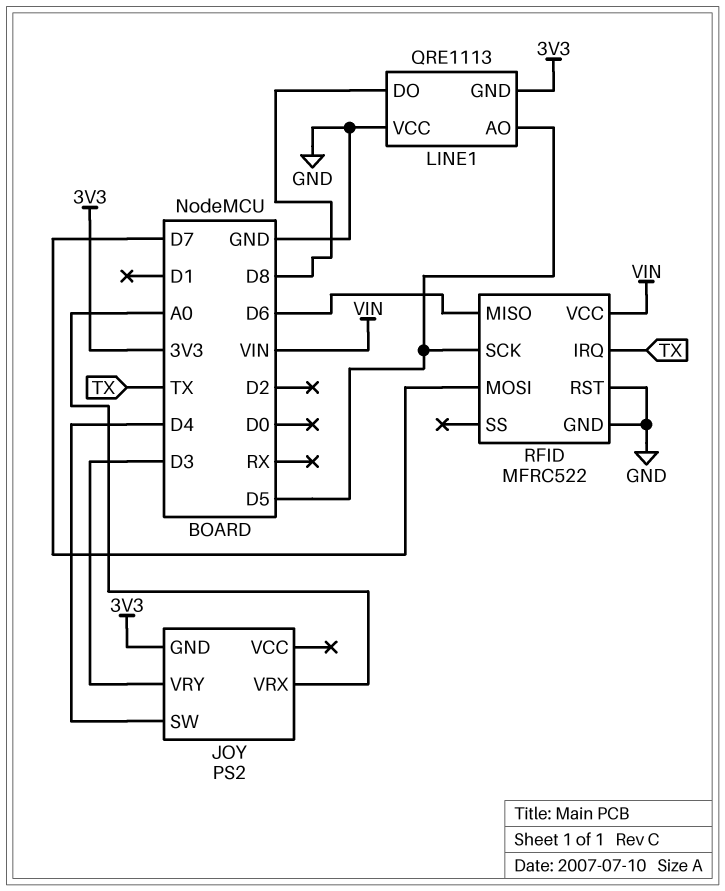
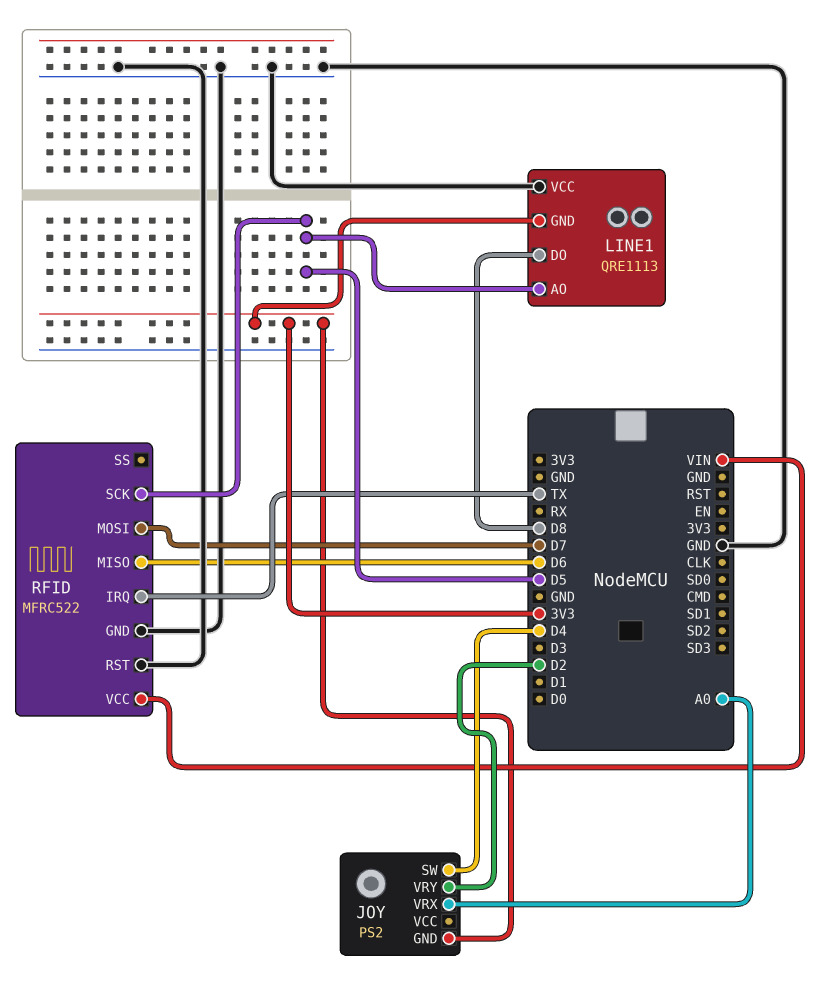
JOY pin VRY: D3 -> D2

